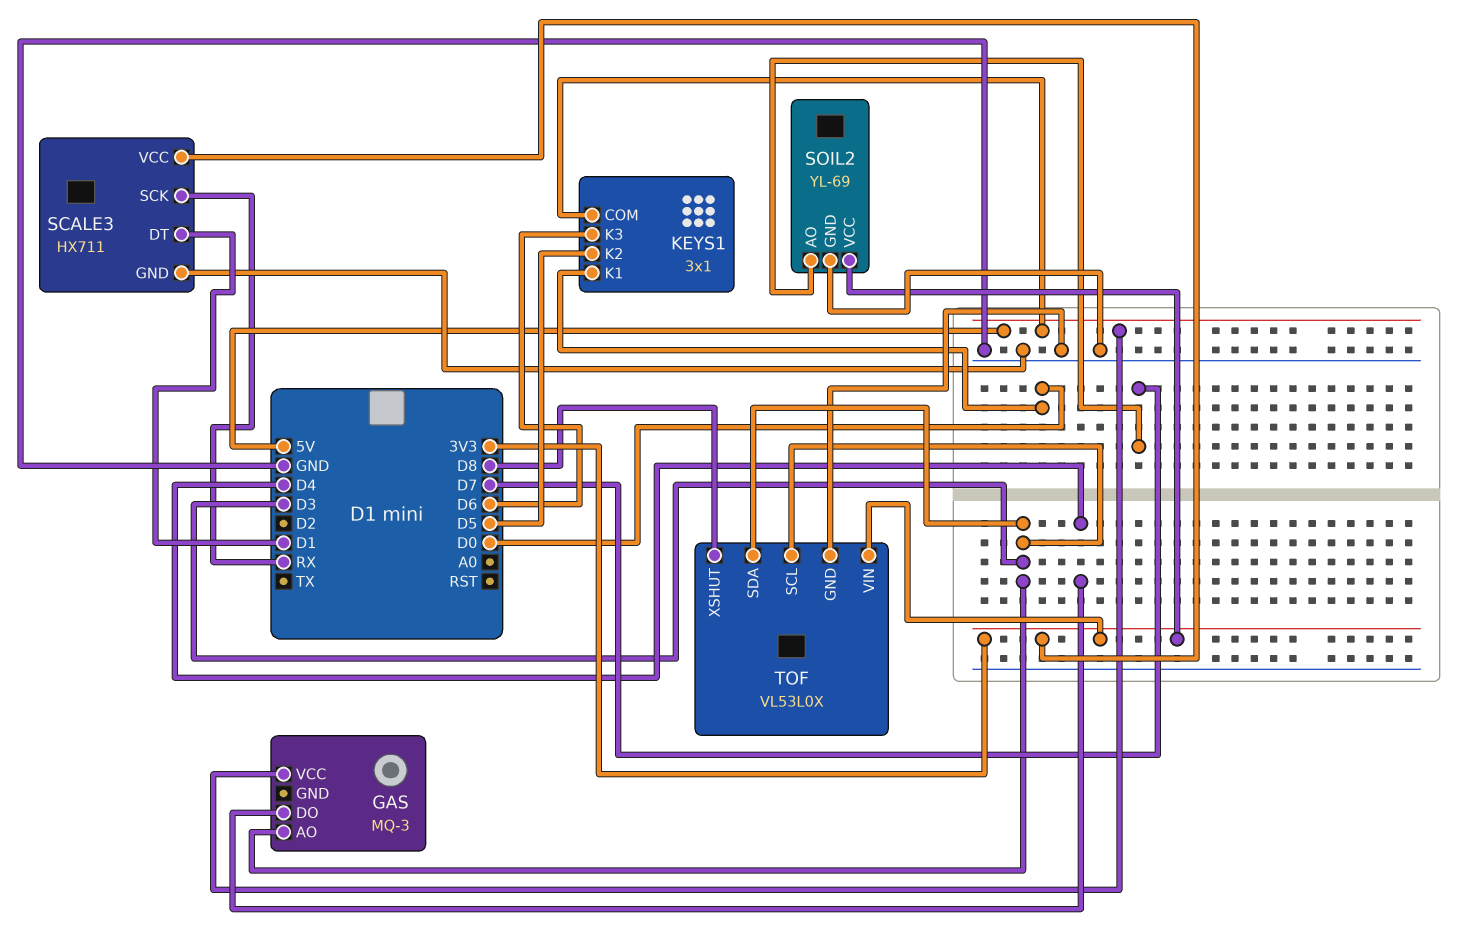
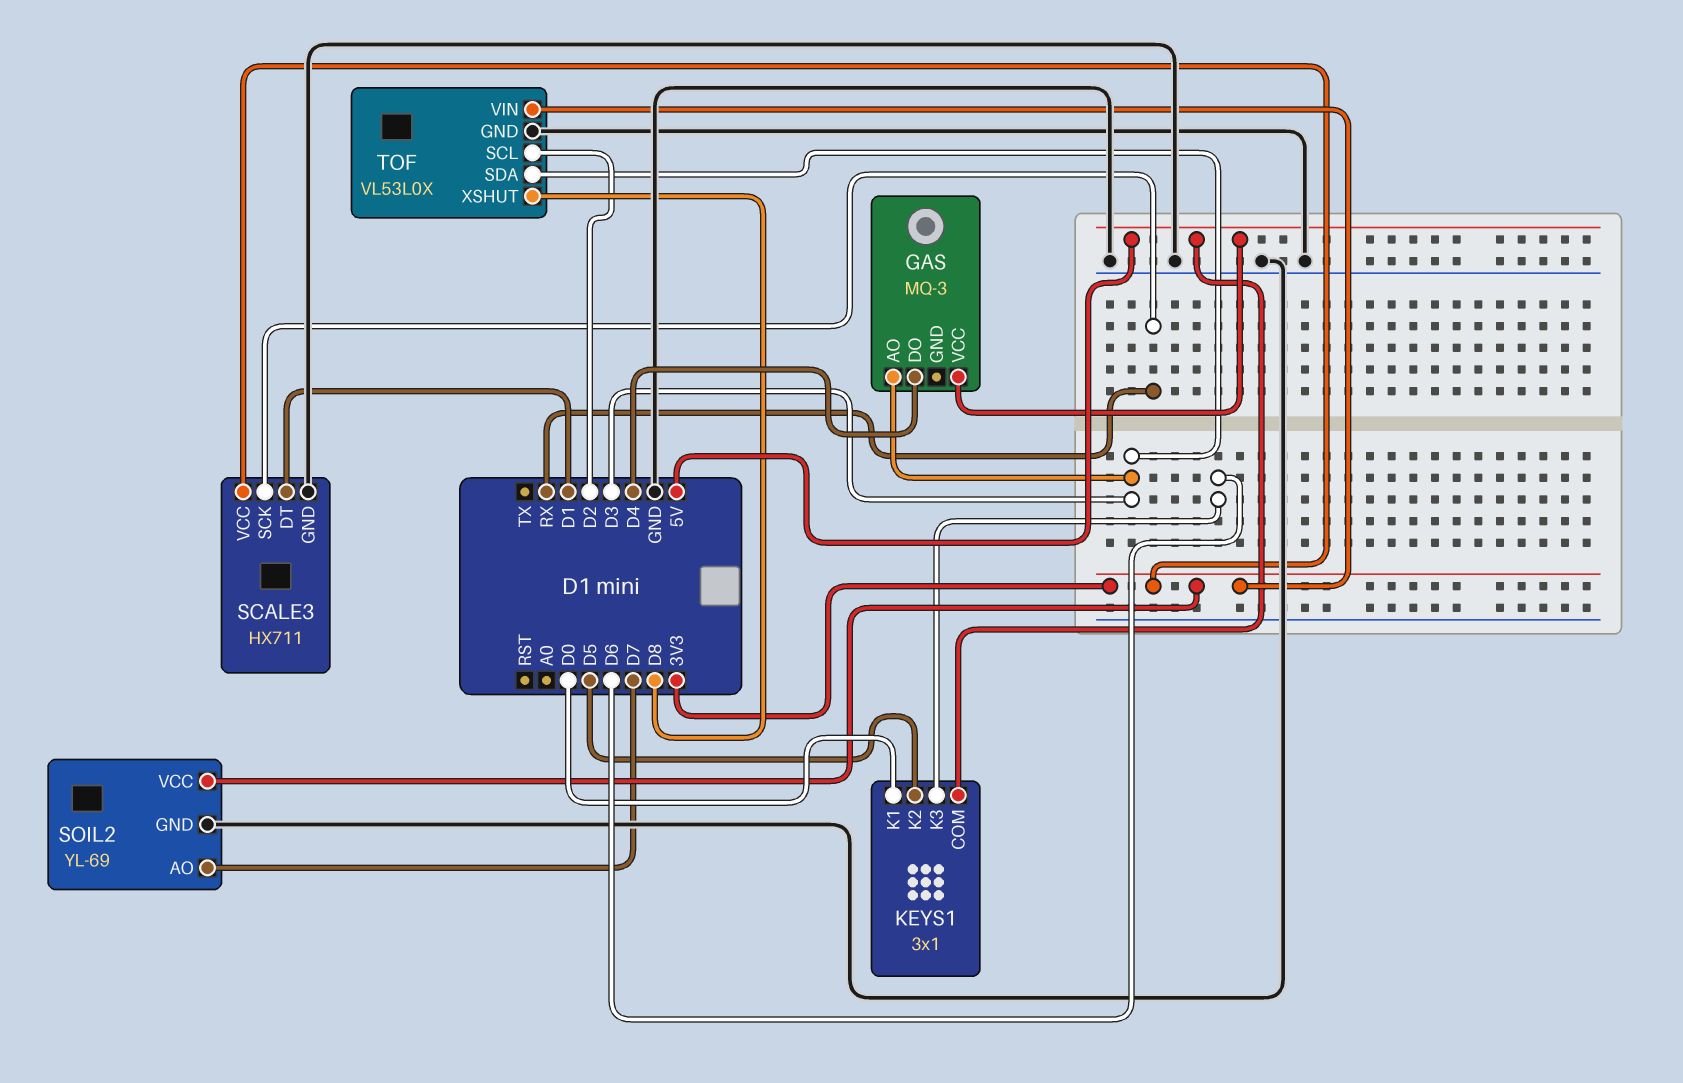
TOF pin SCL: D3 -> D2

